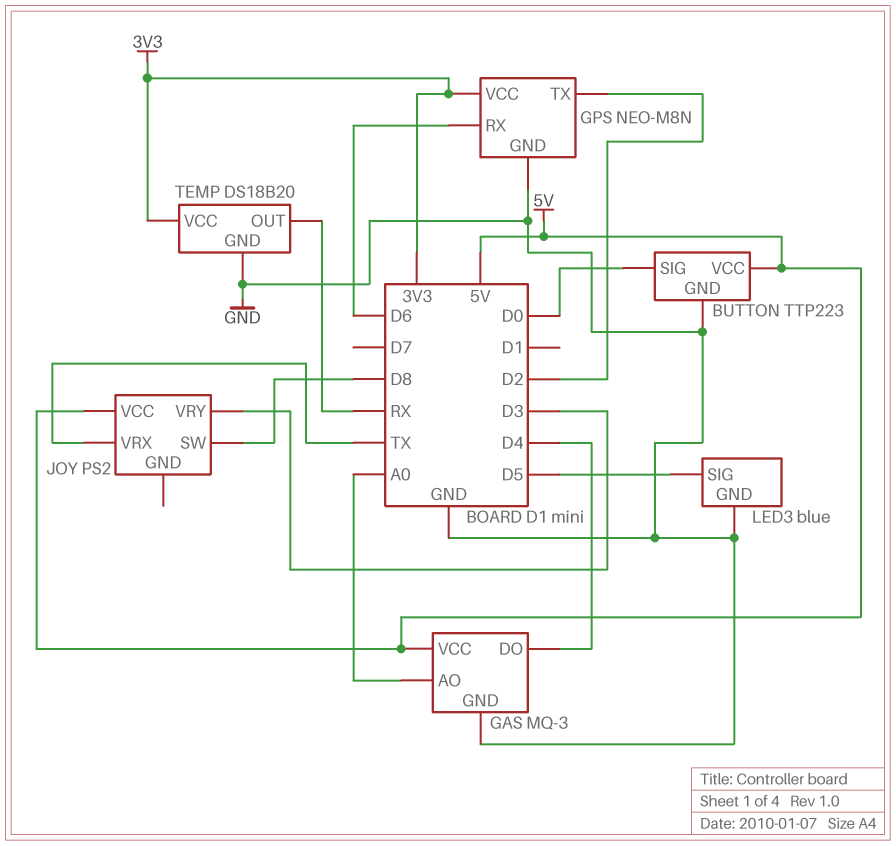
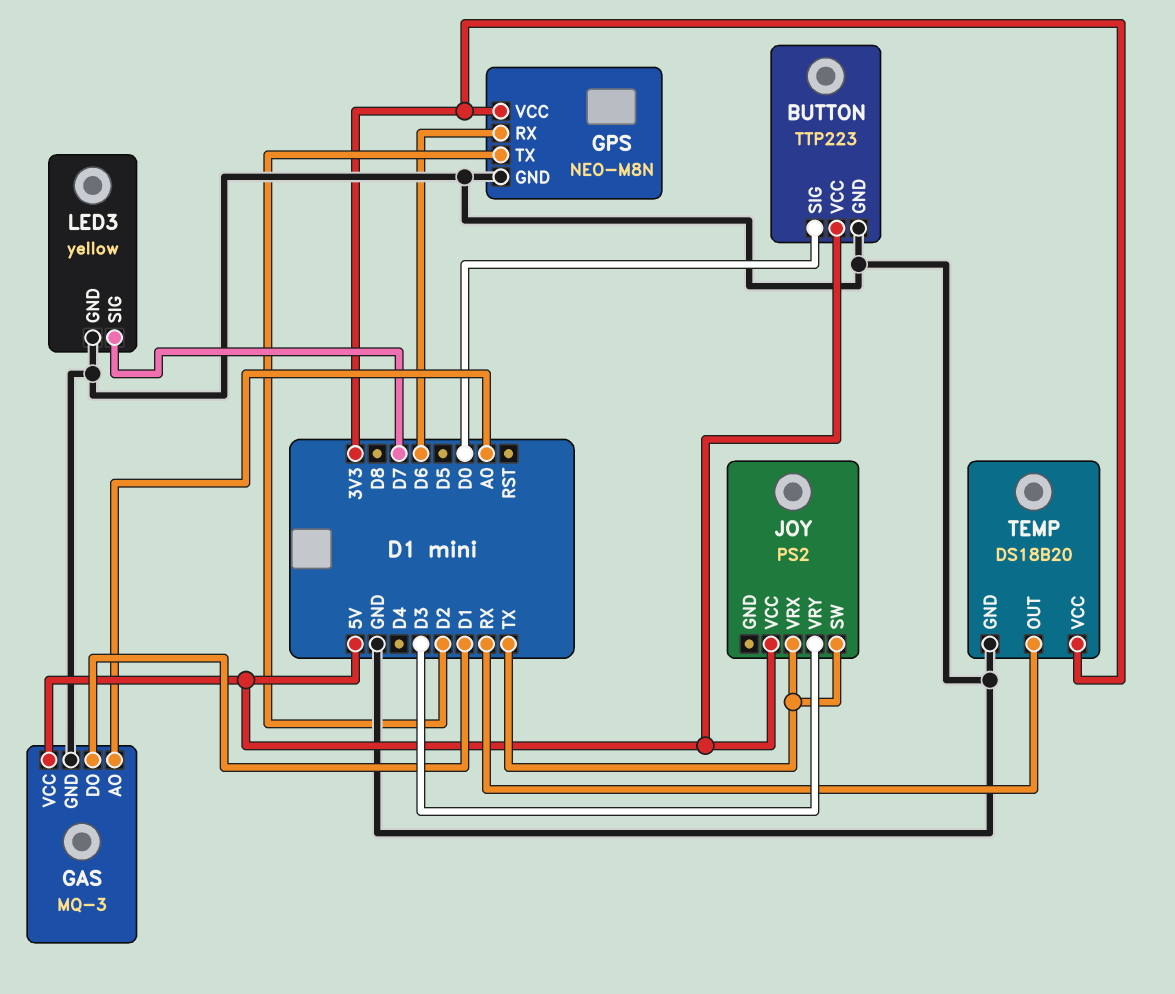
GAS pin DO: D4 -> D1
JOY pin SW: D8 -> TX
LED3: blue -> yellow
LED3 pin SIG: D5 -> D7

